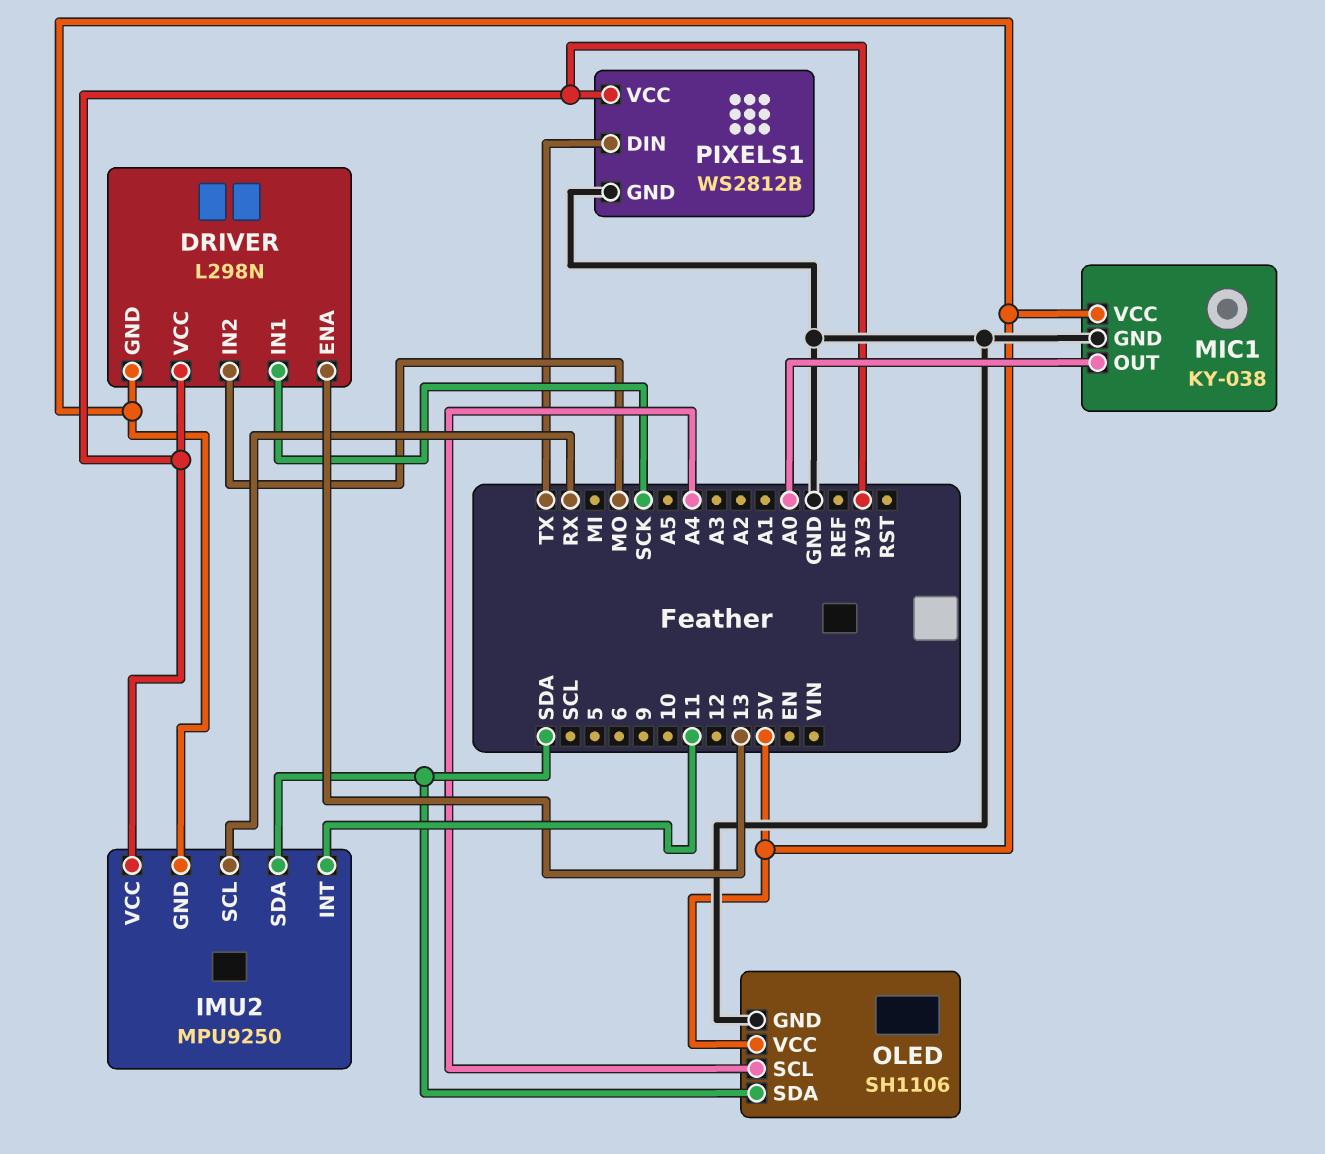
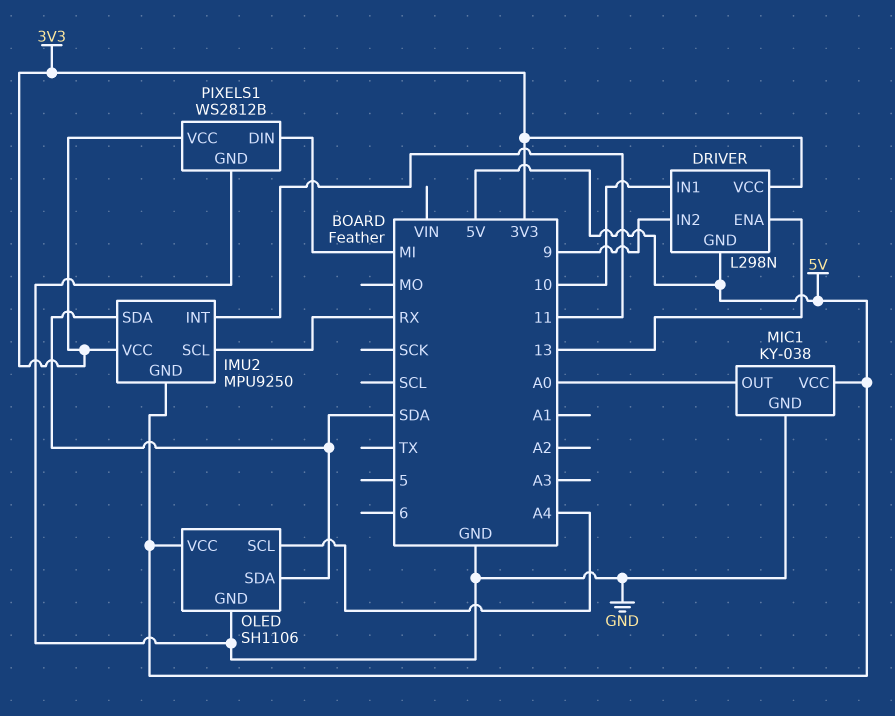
DRIVER pin IN1: SCK -> 10
DRIVER pin IN2: MO -> 9
PIXELS1 pin DIN: TX -> MI

